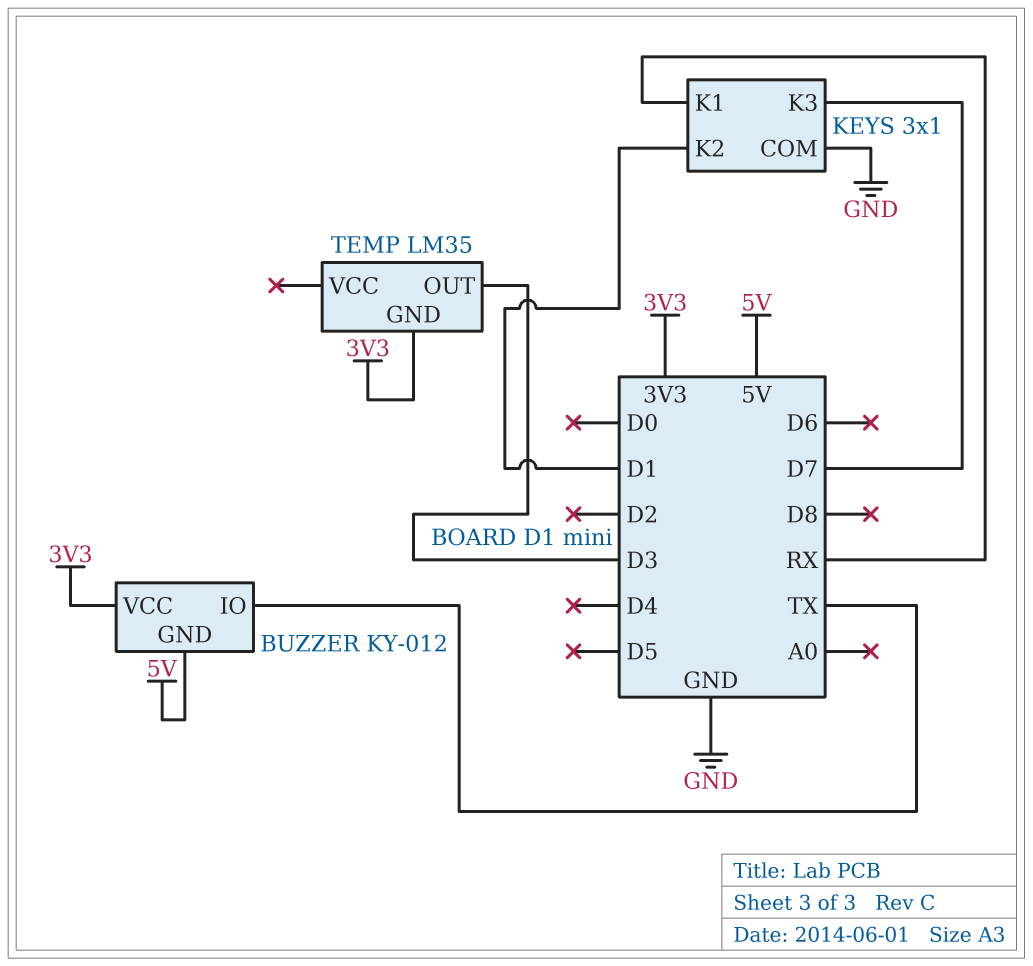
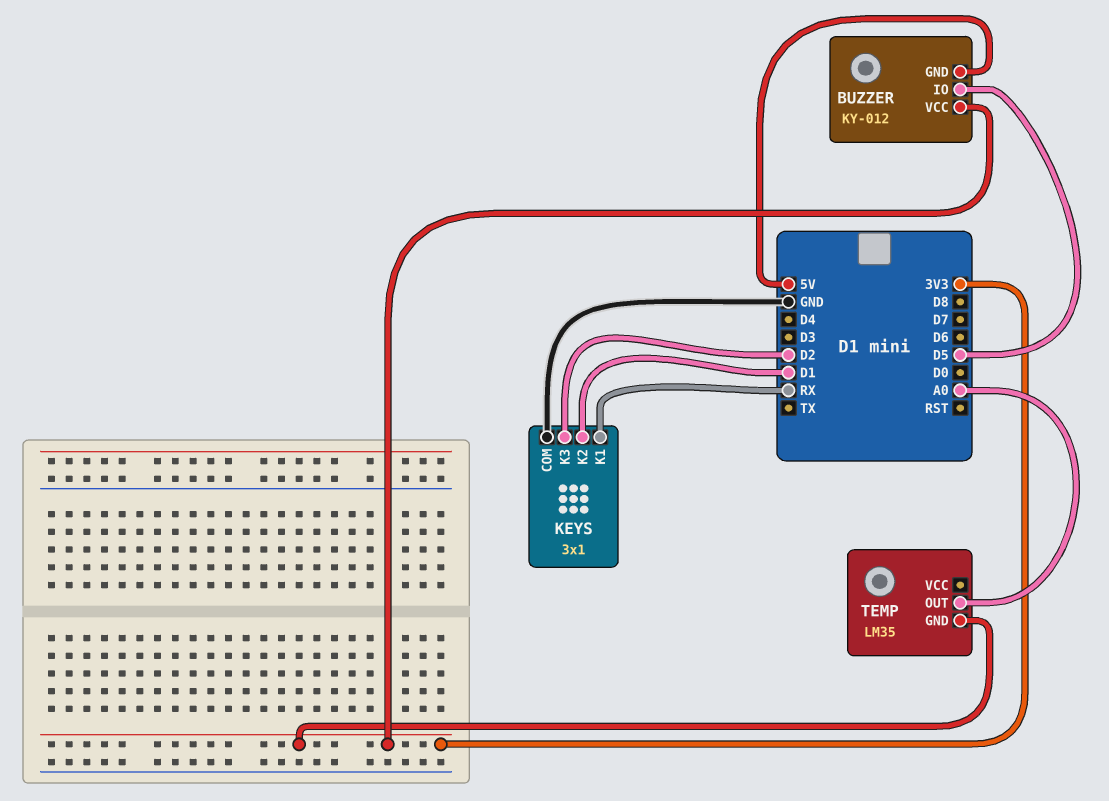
BUZZER pin IO: TX -> D5
KEYS pin K3: D7 -> D2
TEMP pin OUT: D3 -> A0

